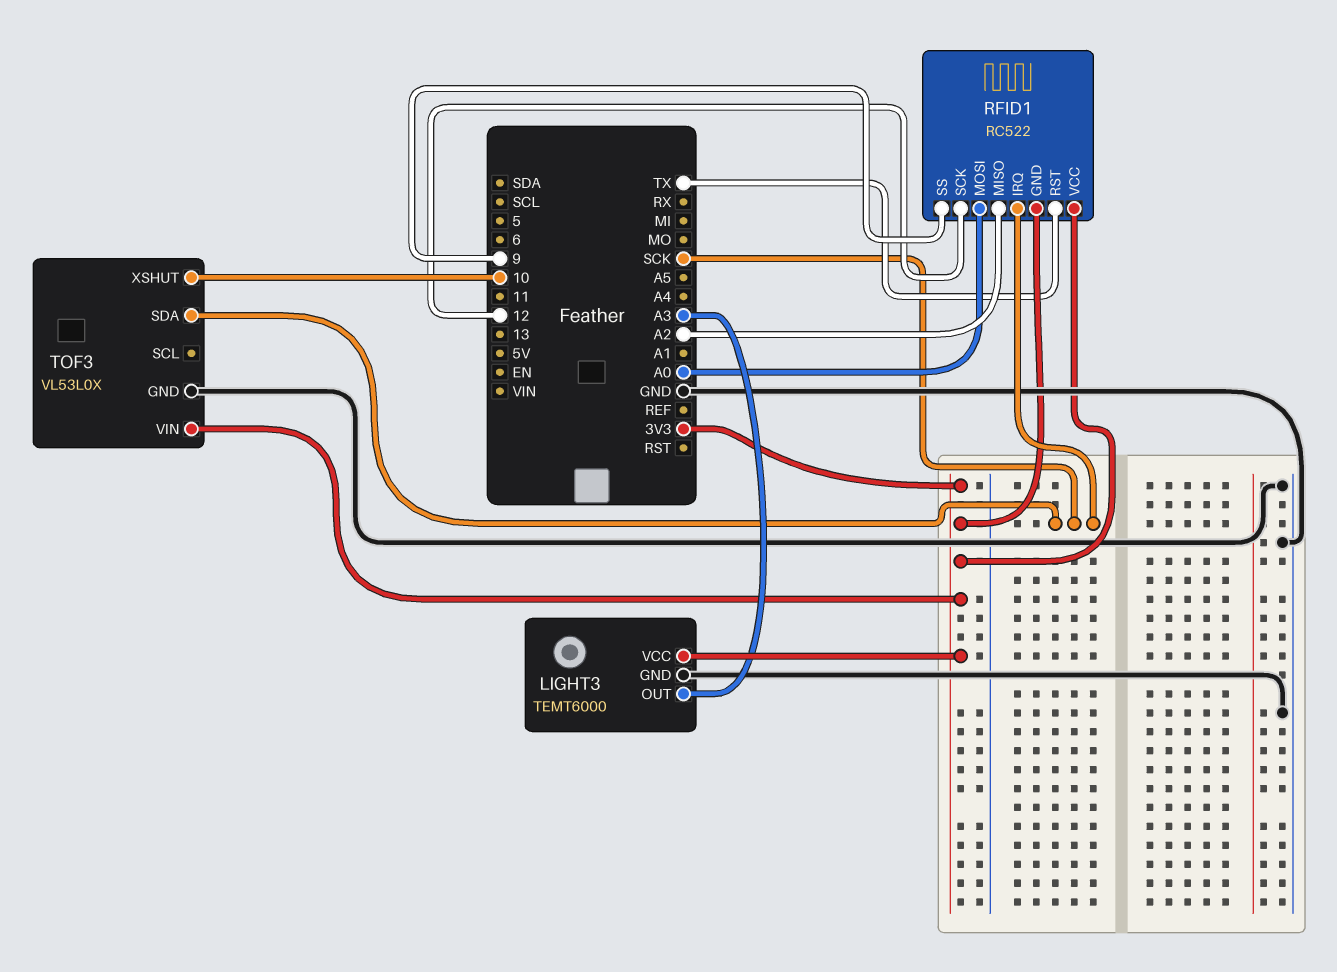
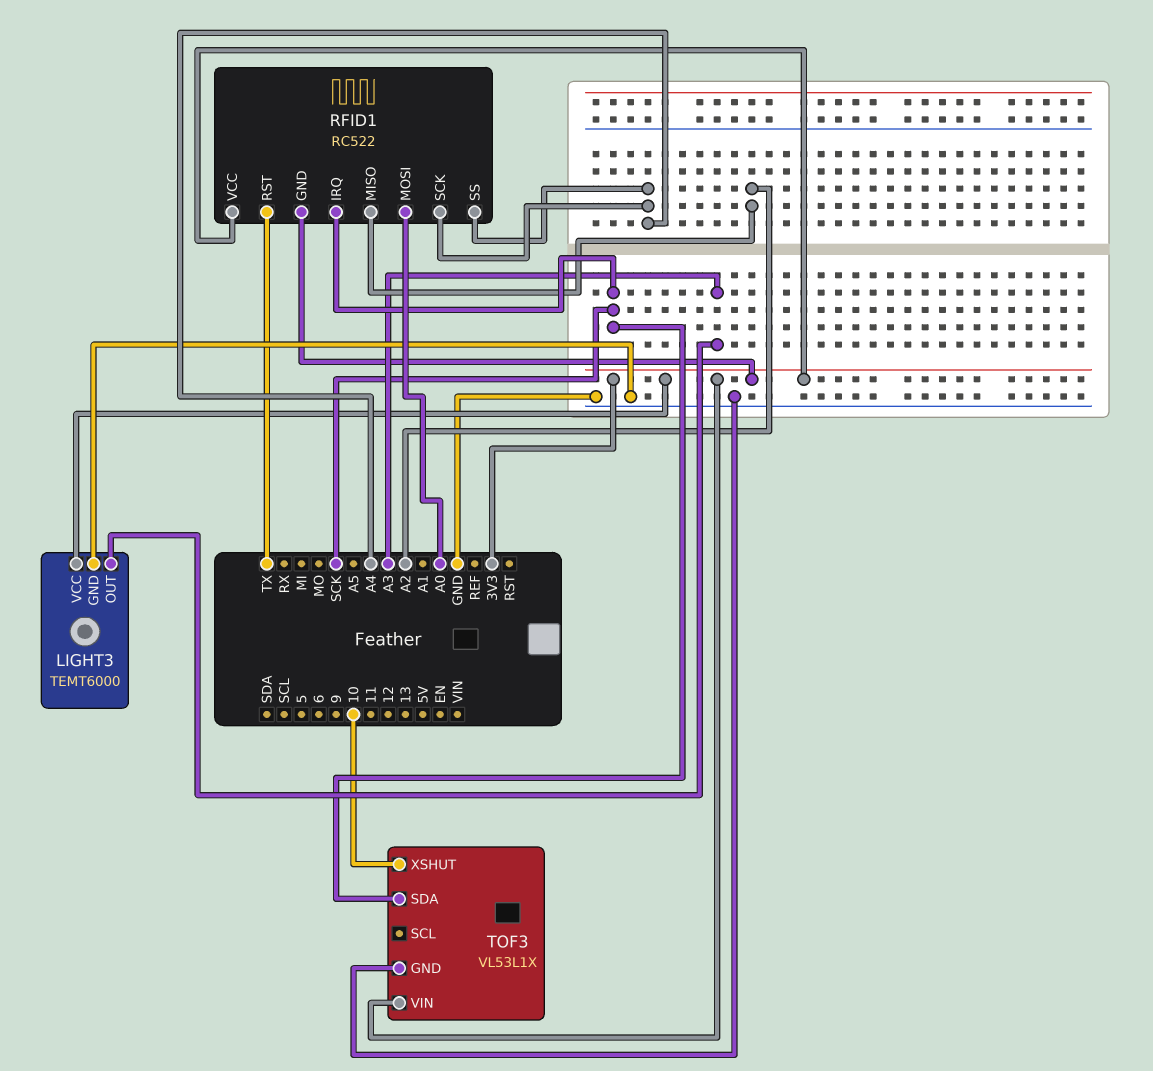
RFID1 pin SCK: 12 -> A4
RFID1 pin SS: 9 -> A4
TOF3: VL53L0X -> VL53L1X

